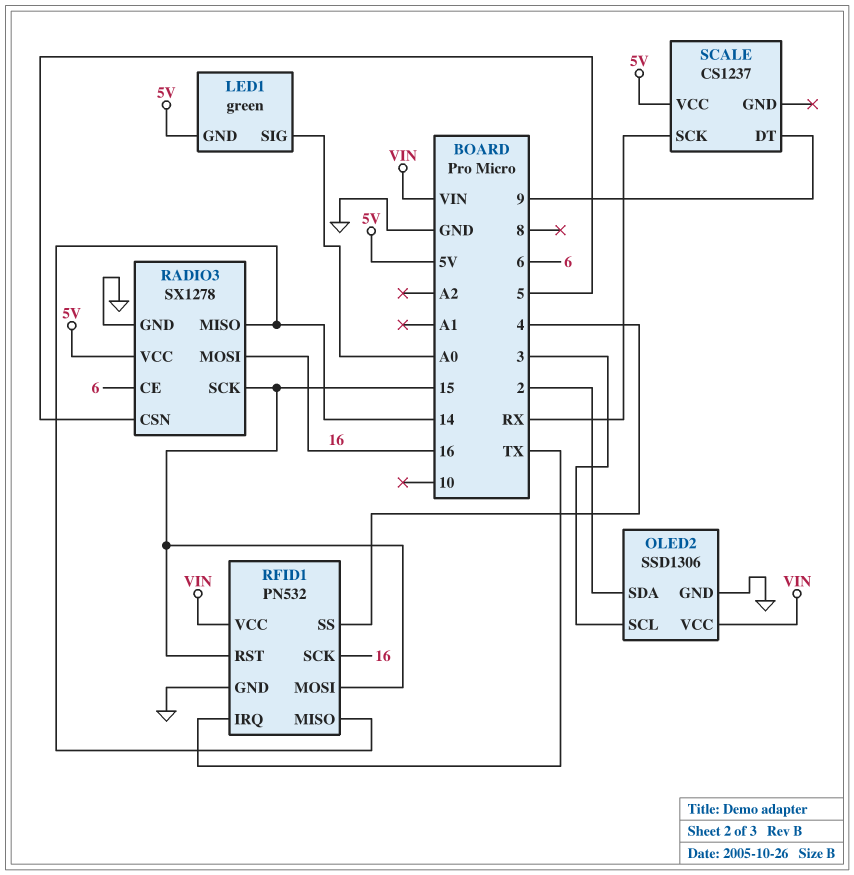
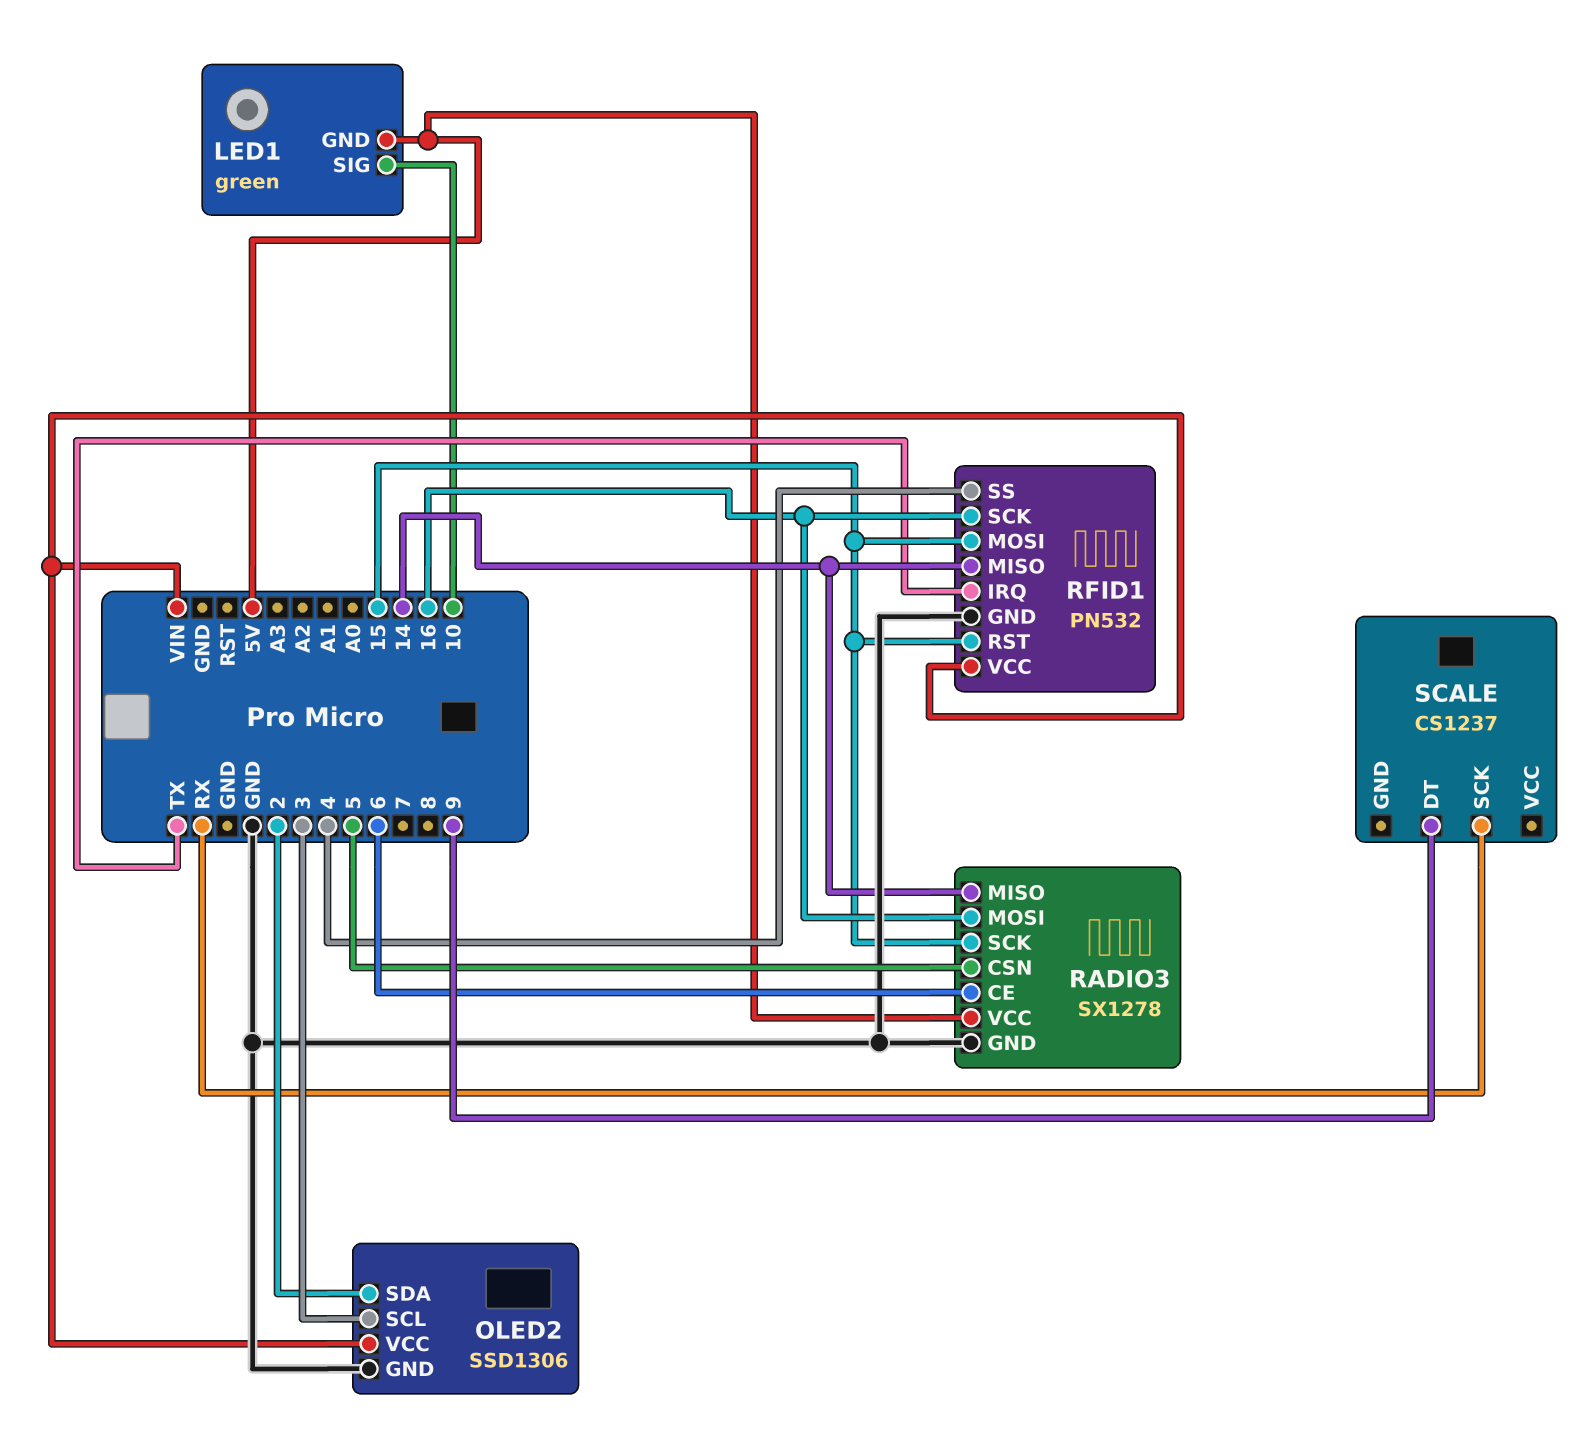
LED1 pin SIG: A0 -> 10
SCALE pin VCC: 5V -> none

